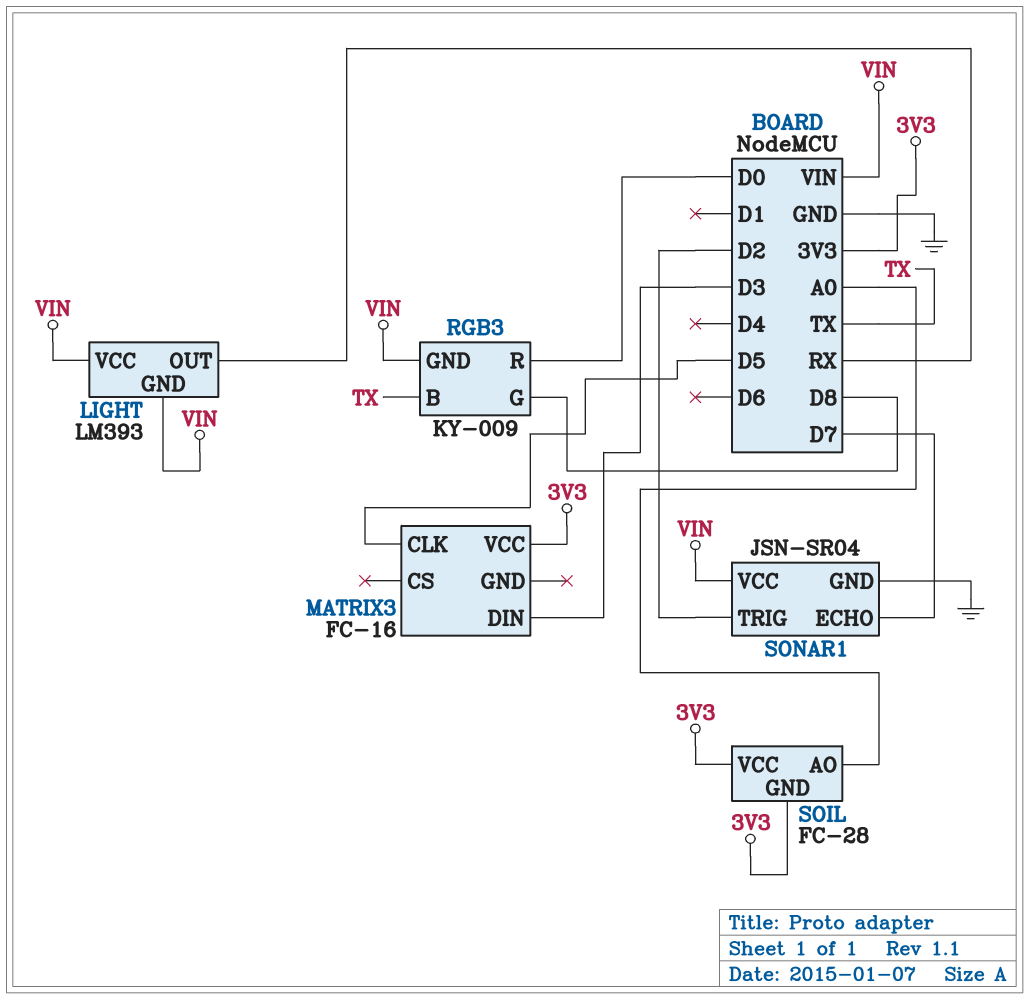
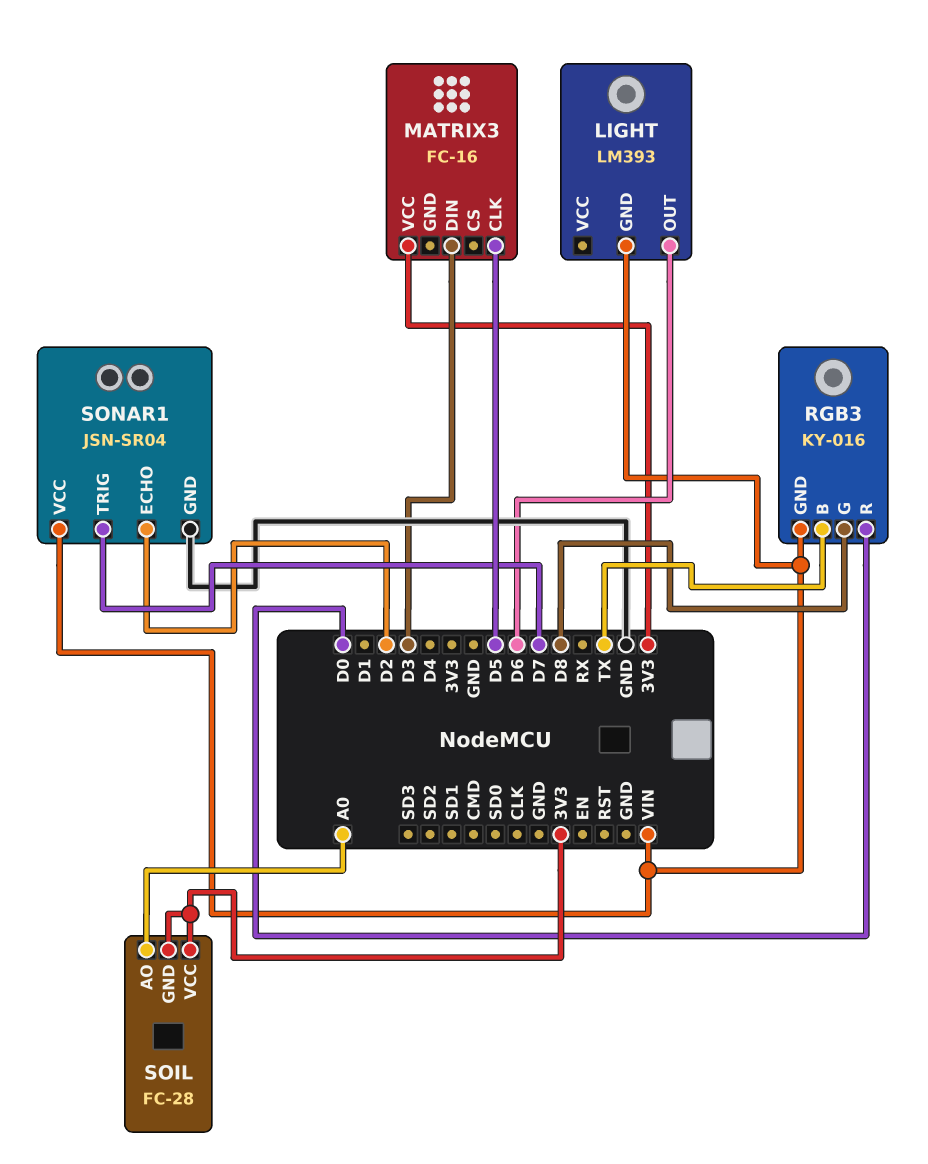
LIGHT pin OUT: RX -> D6
LIGHT pin VCC: VIN -> none
RGB3: KY-009 -> KY-016
SONAR1 pin ECHO: D7 -> D2
SONAR1 pin TRIG: D2 -> D7

